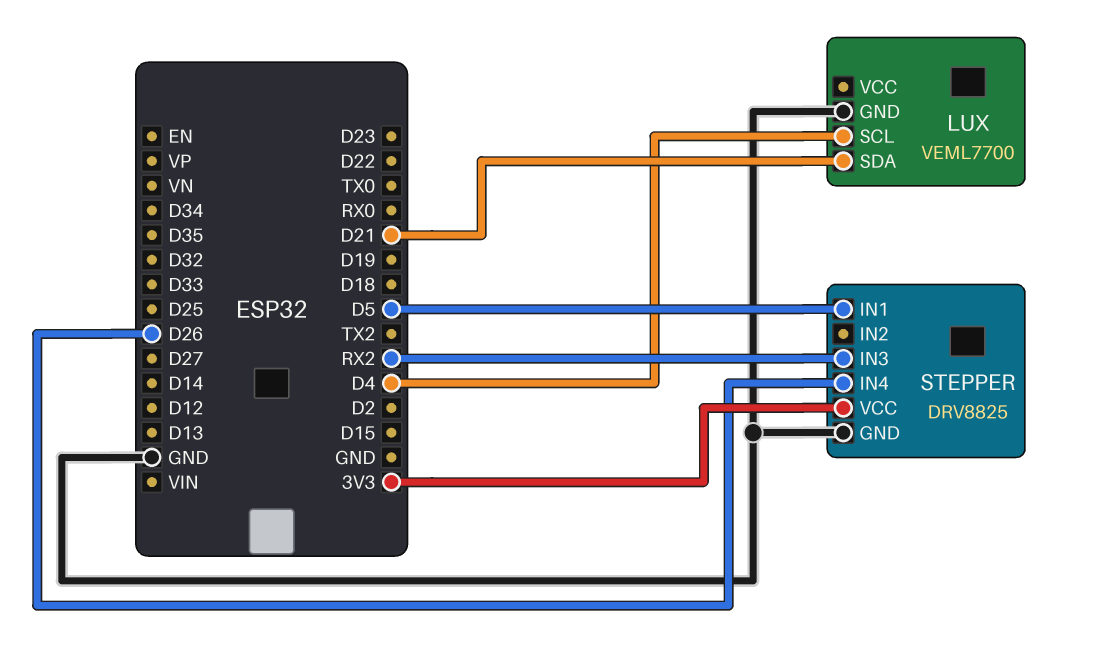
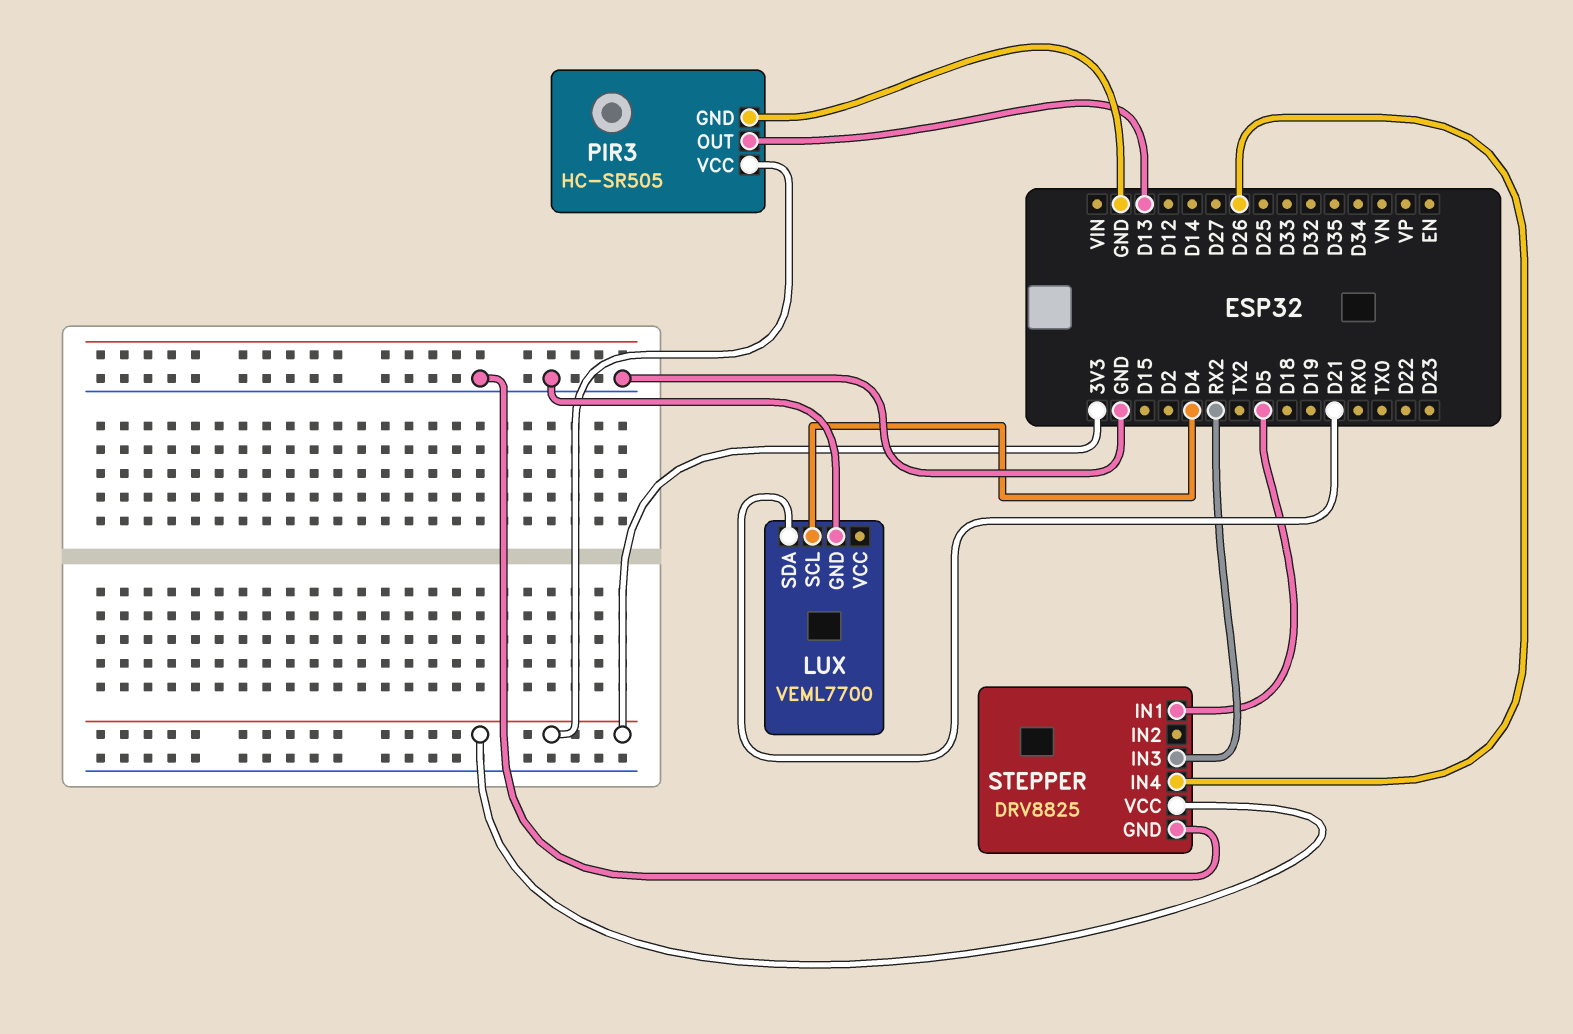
PIR3: none -> HC-SR505
PIR3 pin GND: none -> GND
PIR3 pin OUT: none -> D13
PIR3 pin VCC: none -> 3V3

